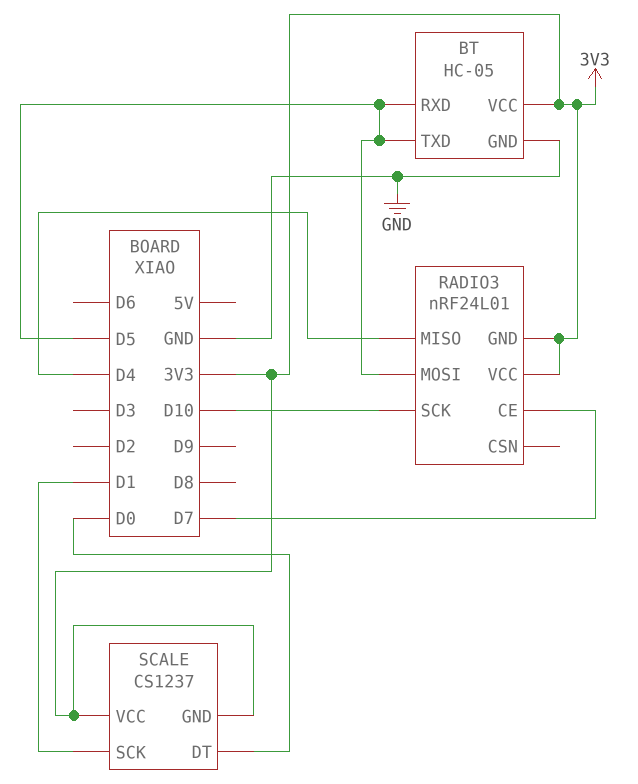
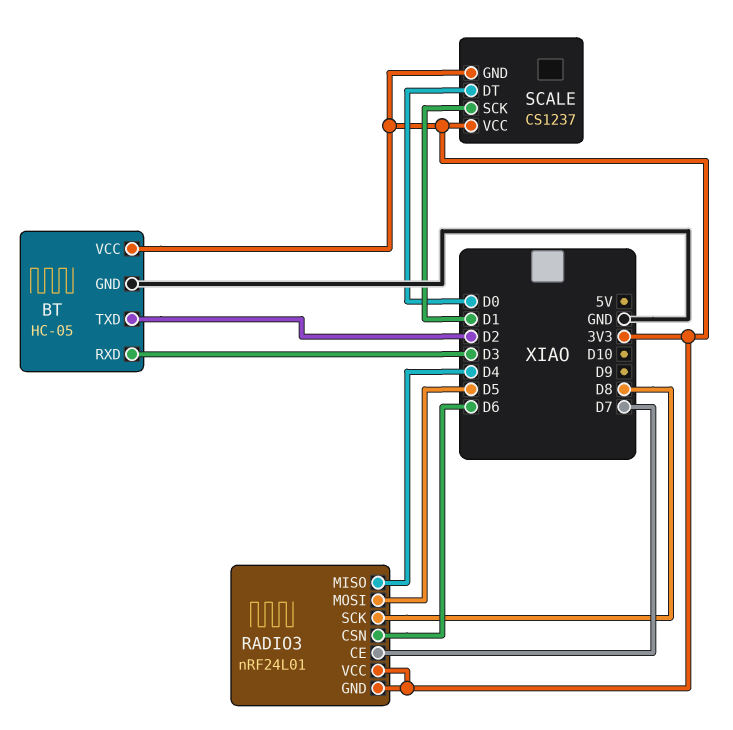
BT pin RXD: D5 -> D3
BT pin TXD: D5 -> D2
RADIO3 pin CSN: none -> D6
RADIO3 pin SCK: D10 -> D8

